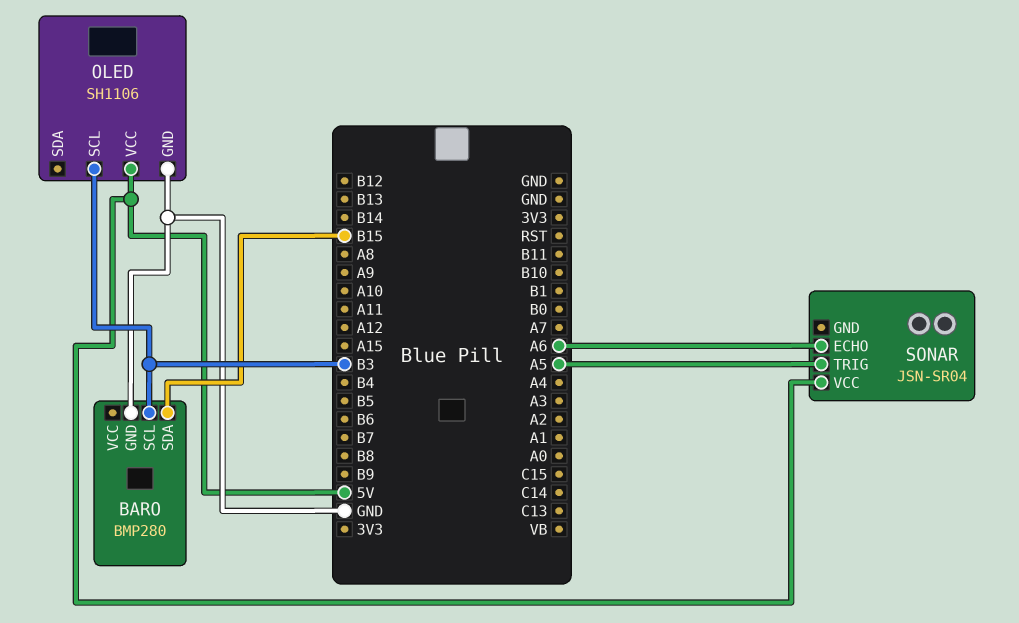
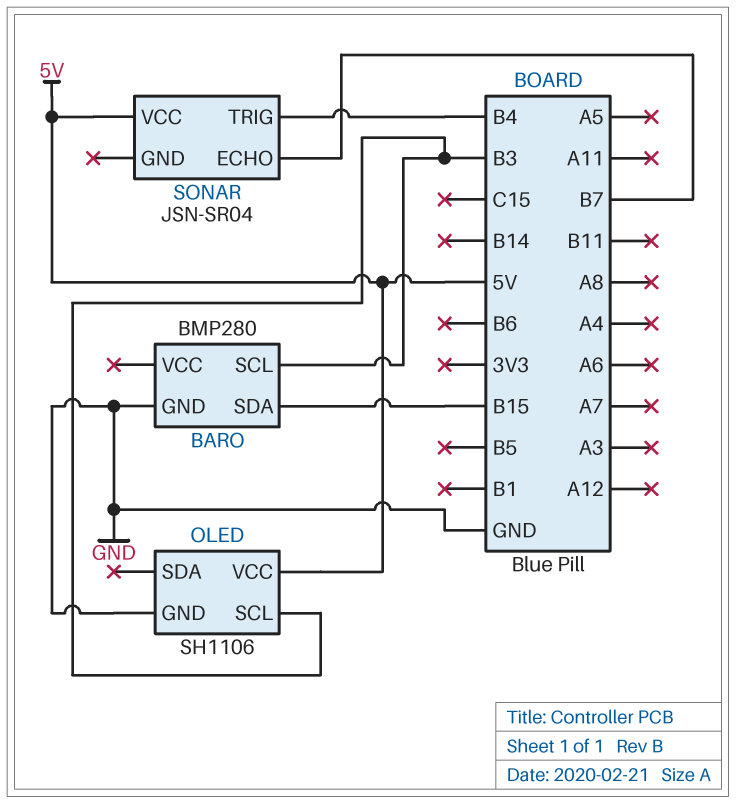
SONAR pin ECHO: A6 -> B7
SONAR pin TRIG: A5 -> B4

